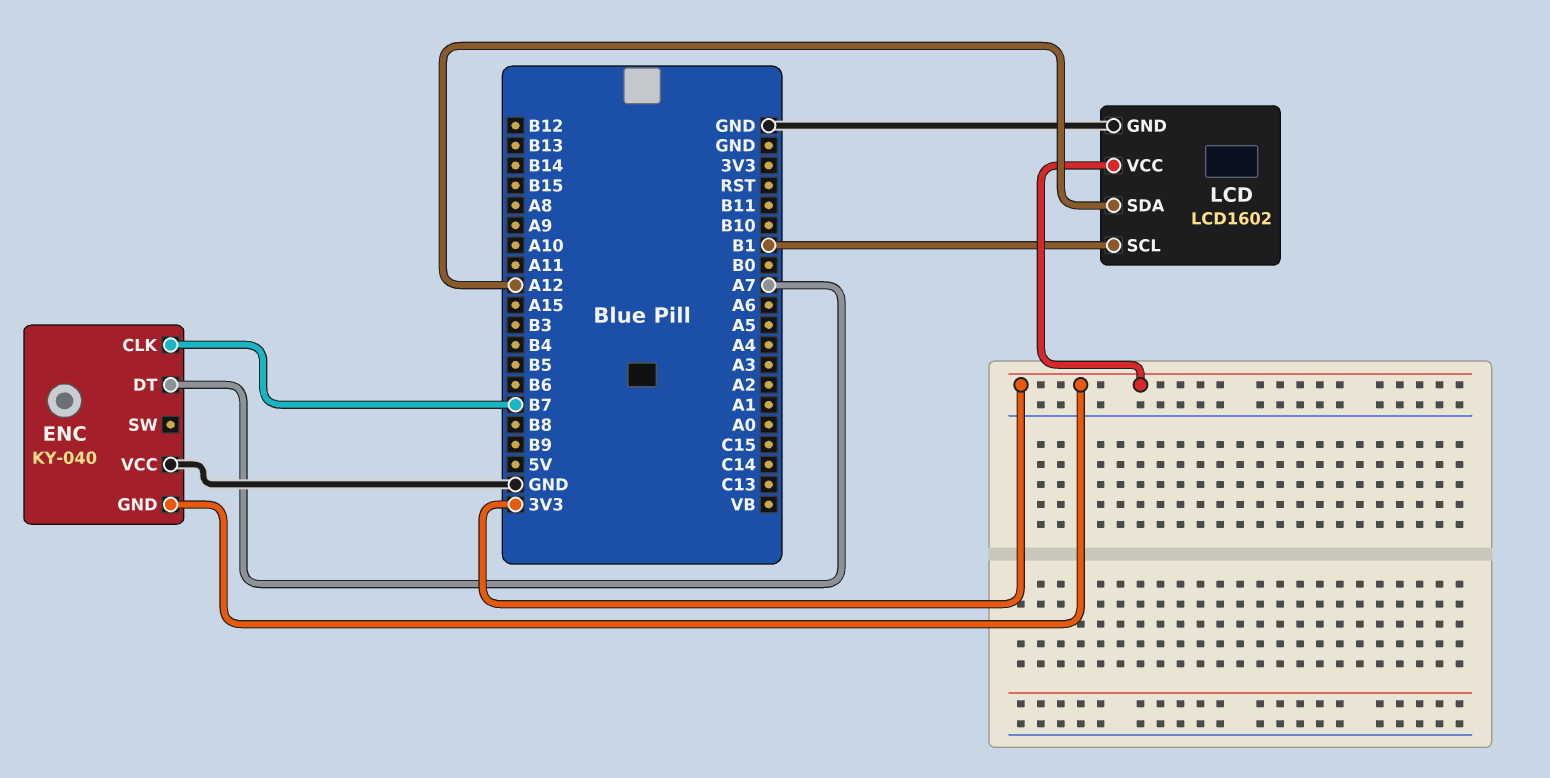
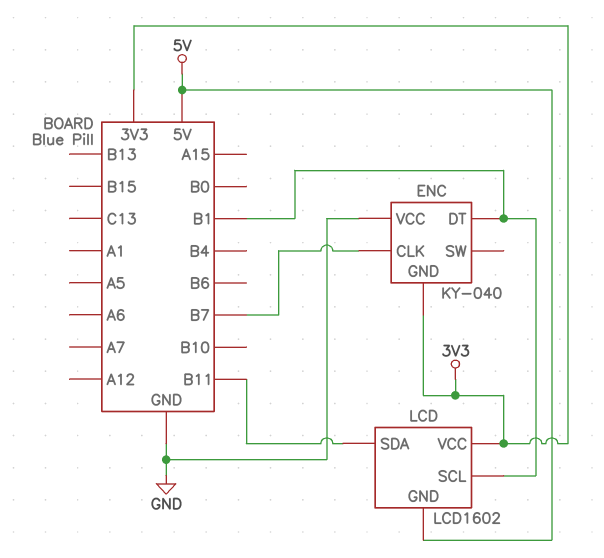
ENC pin DT: A7 -> B1
LCD pin GND: GND -> 5V
LCD pin SDA: A12 -> B11

